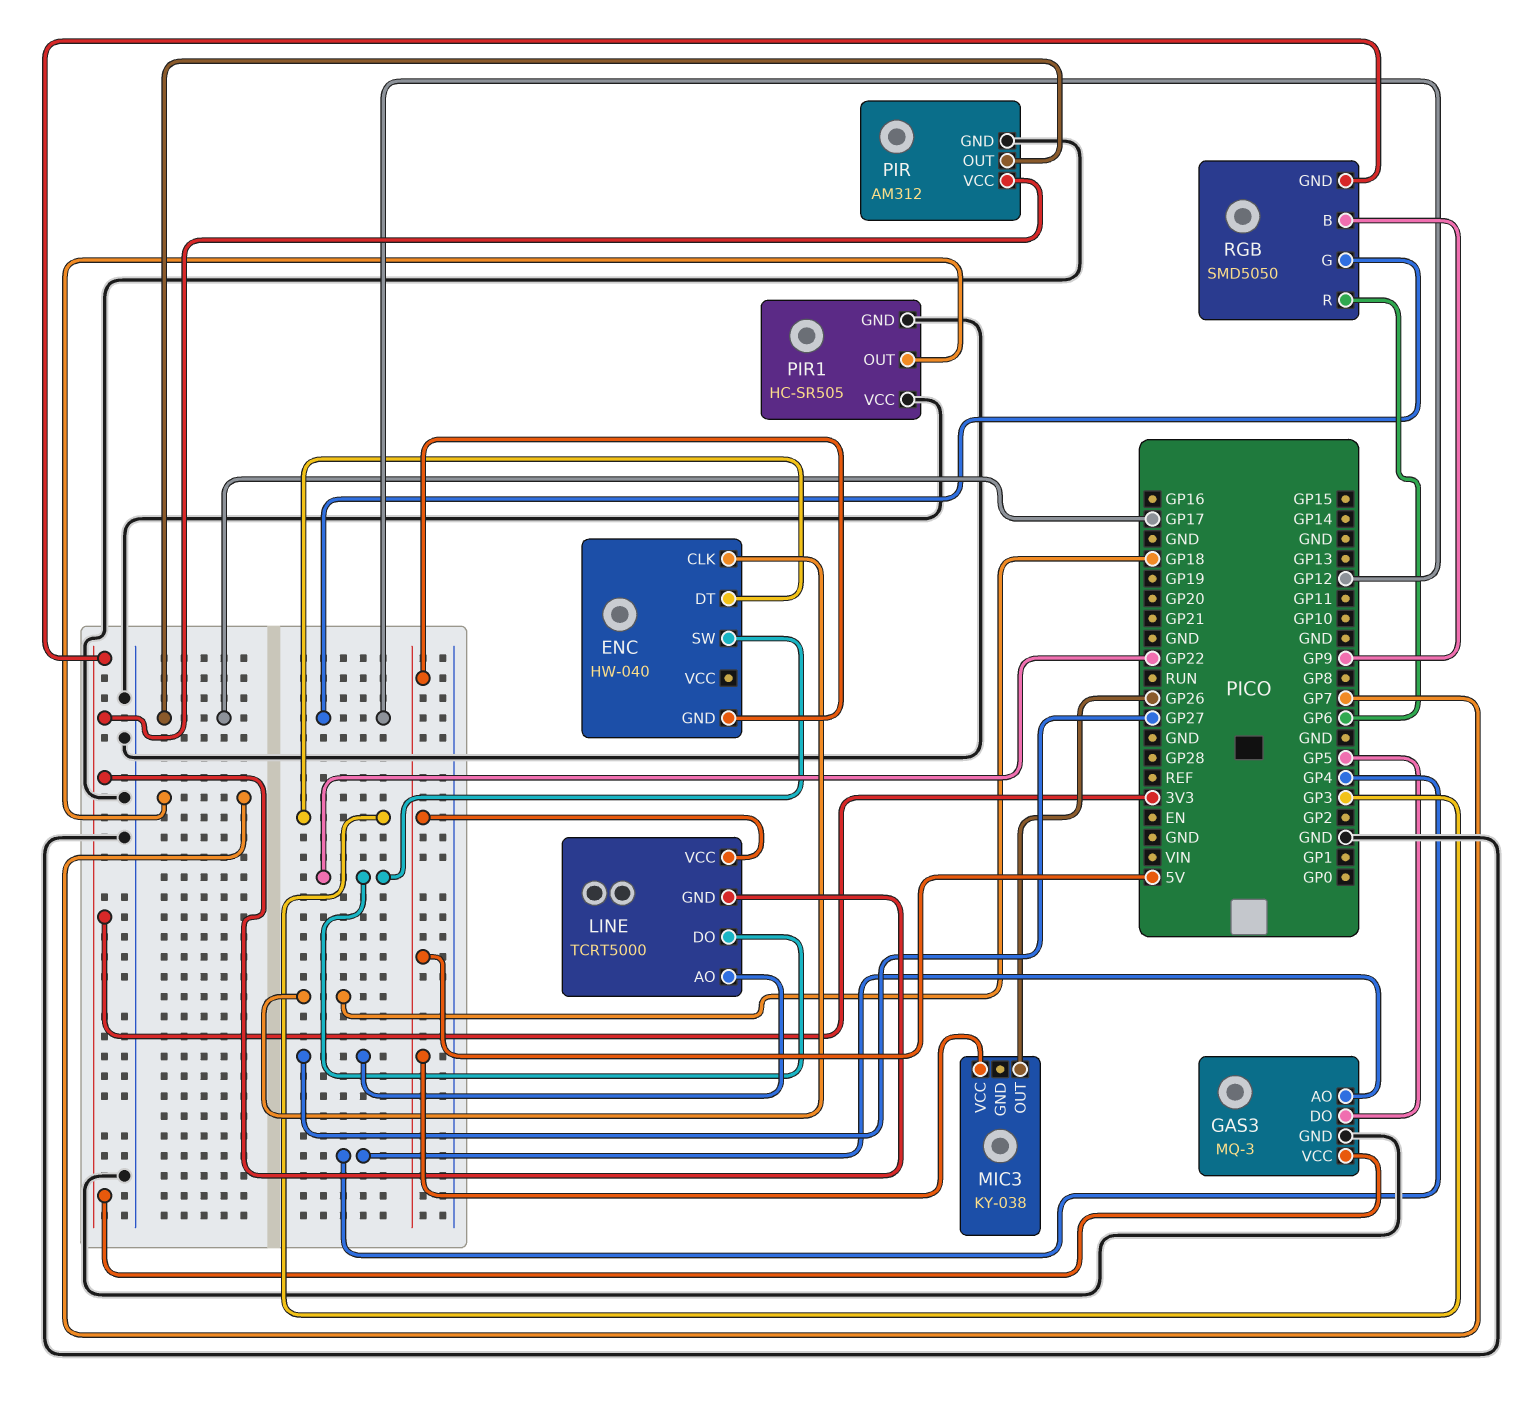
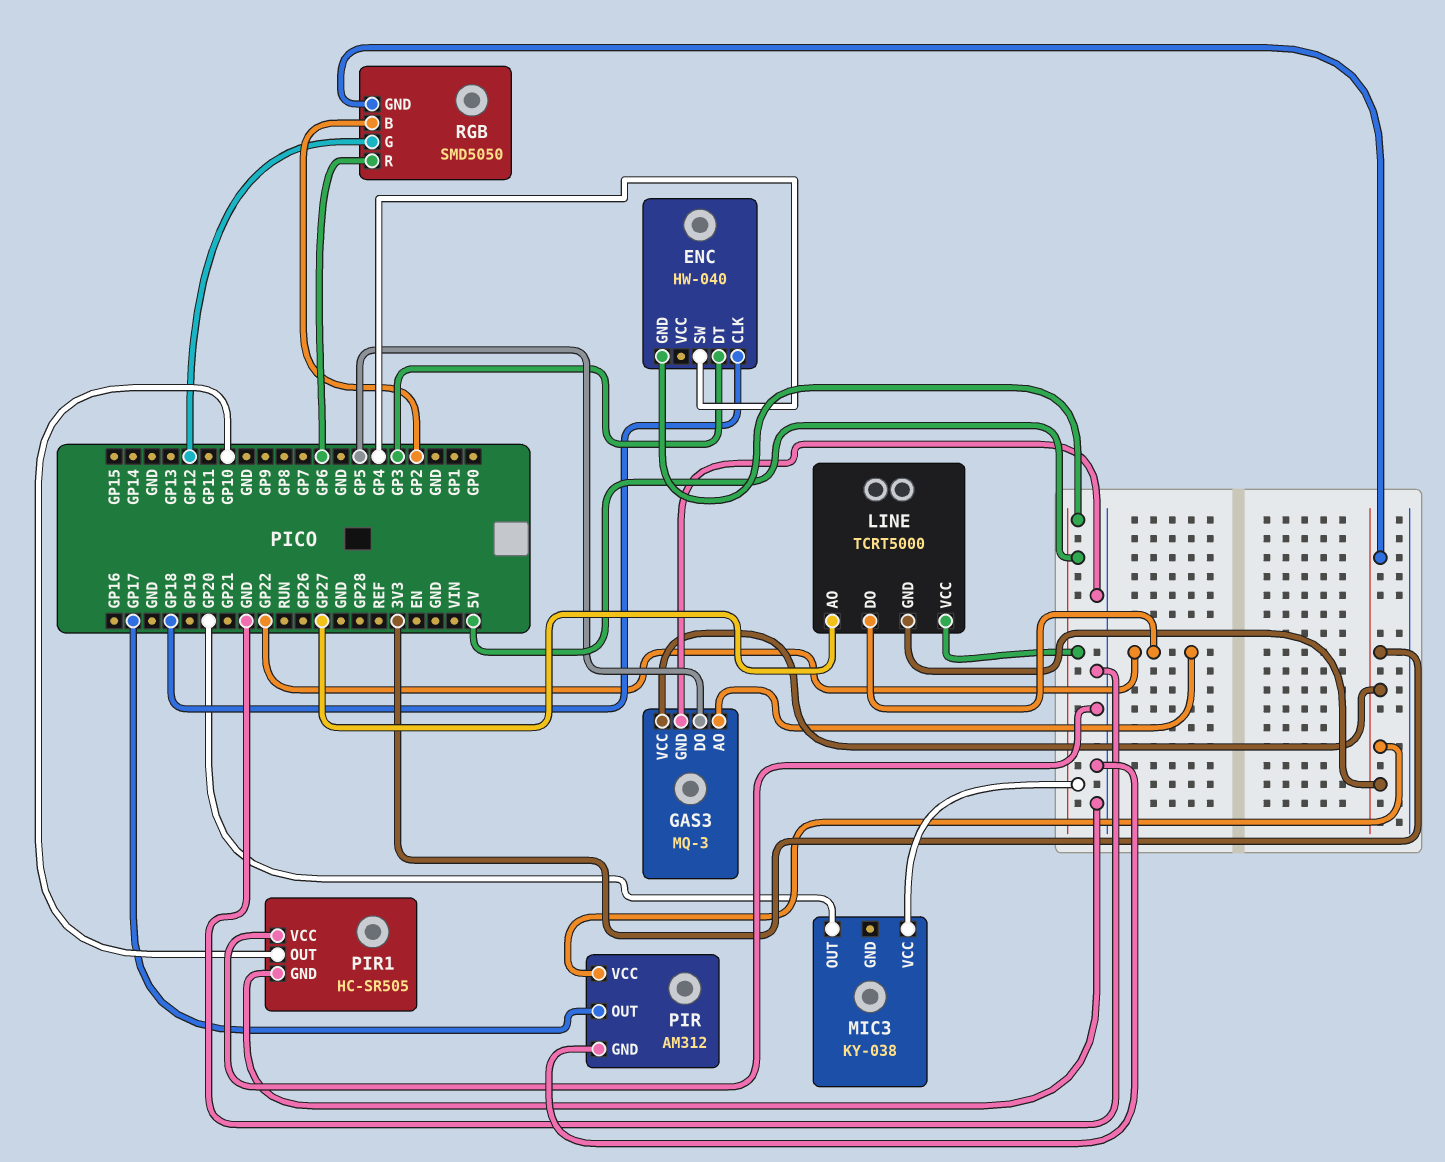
ENC pin SW: GP22 -> GP4
GAS3 pin AO: GP4 -> GP22
MIC3 pin OUT: GP26 -> GP20
PIR1 pin OUT: GP7 -> GP10
RGB pin B: GP9 -> GP2

